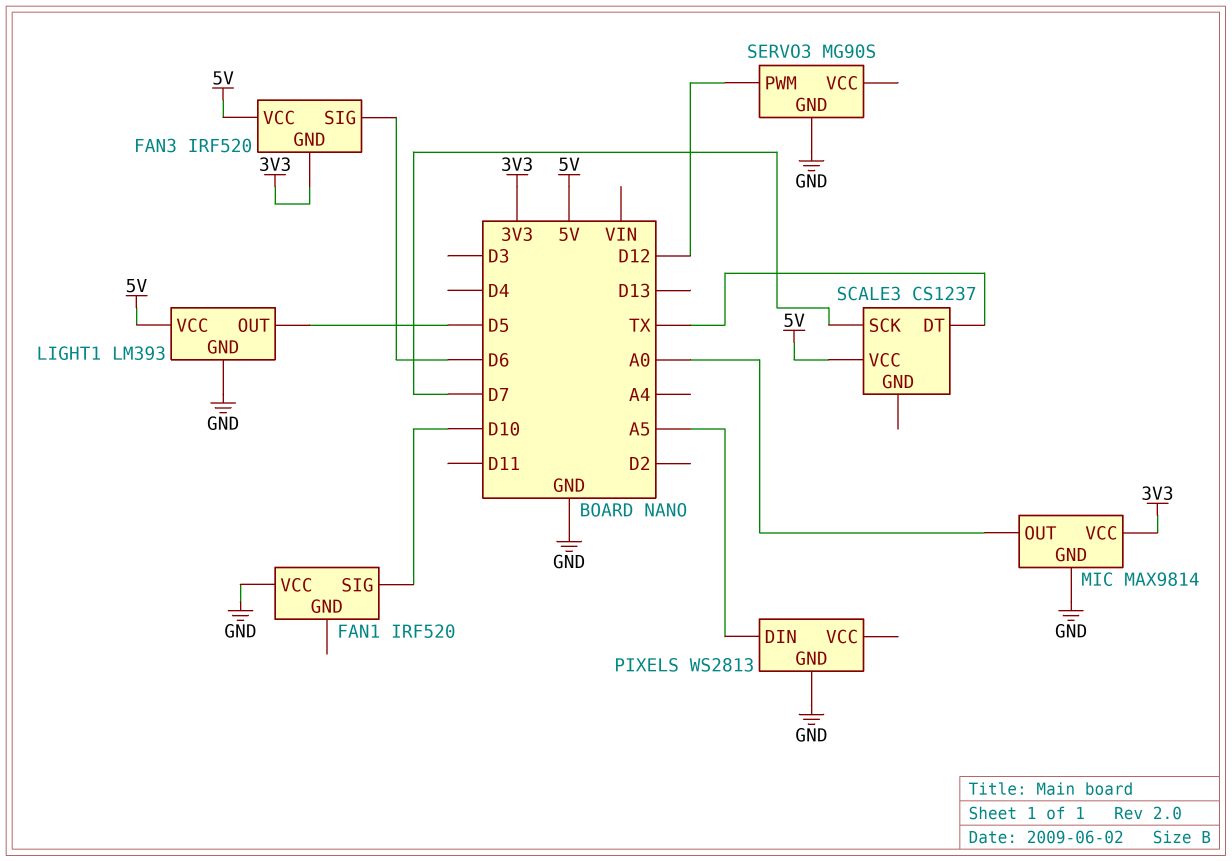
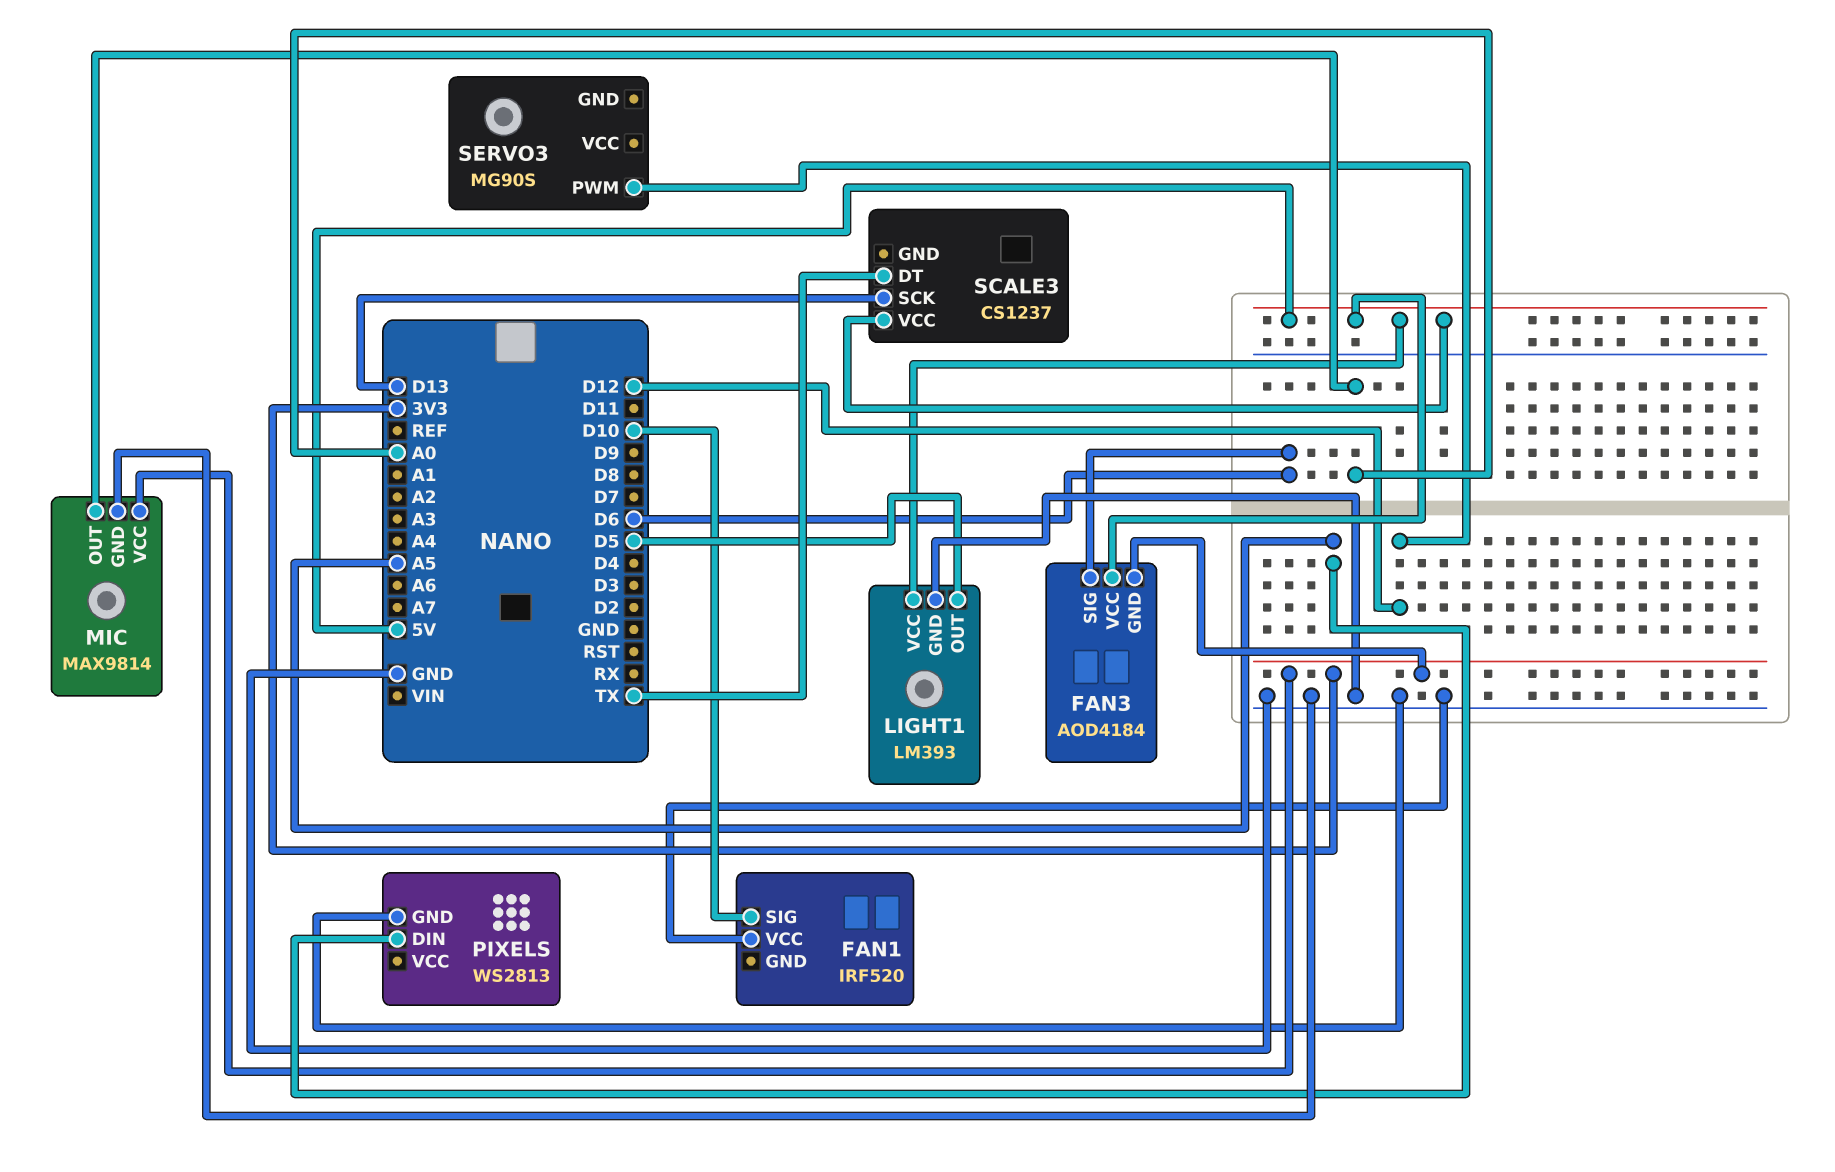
FAN3: IRF520 -> AOD4184
SCALE3 pin SCK: D7 -> D13
SERVO3 pin GND: GND -> none

